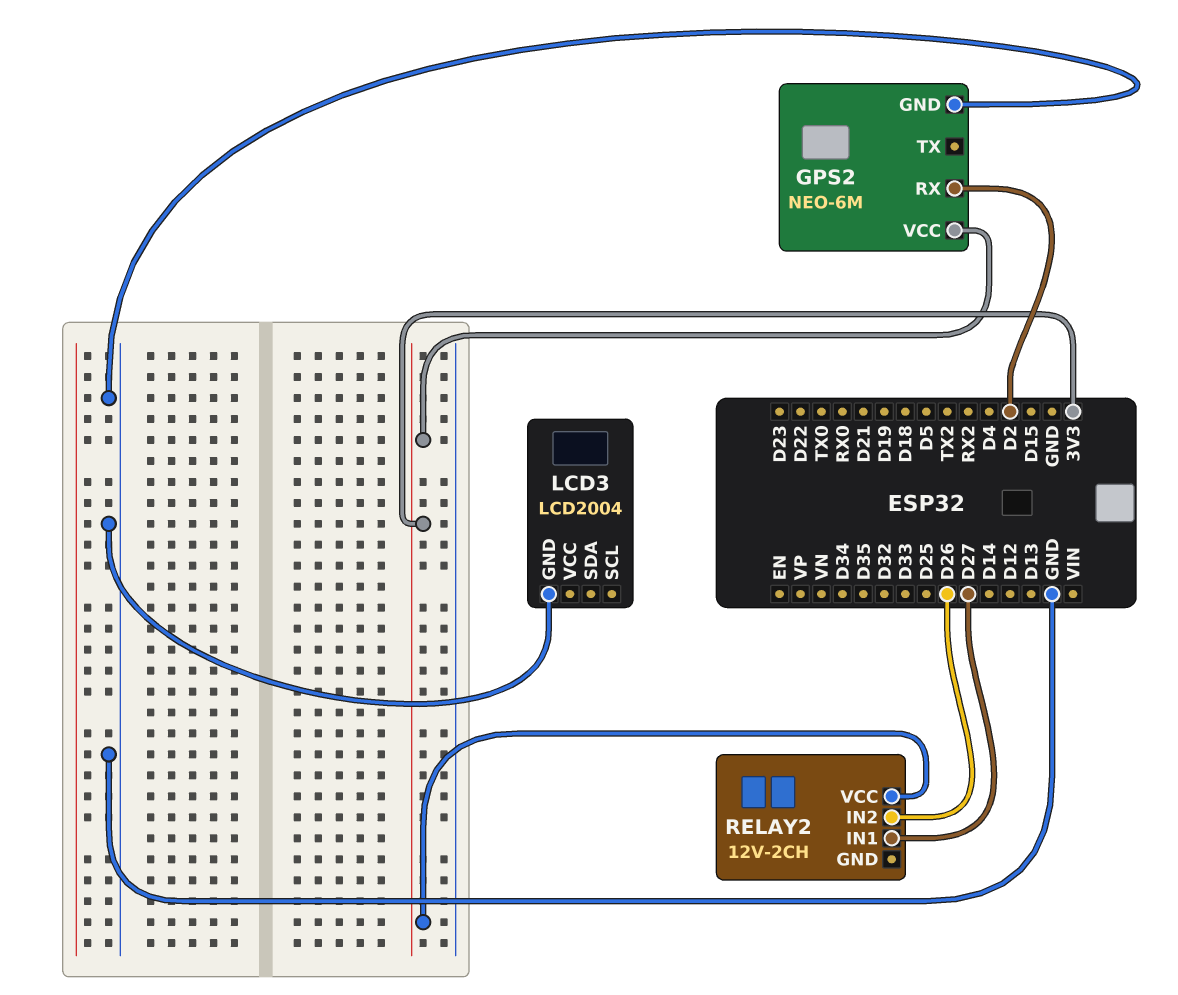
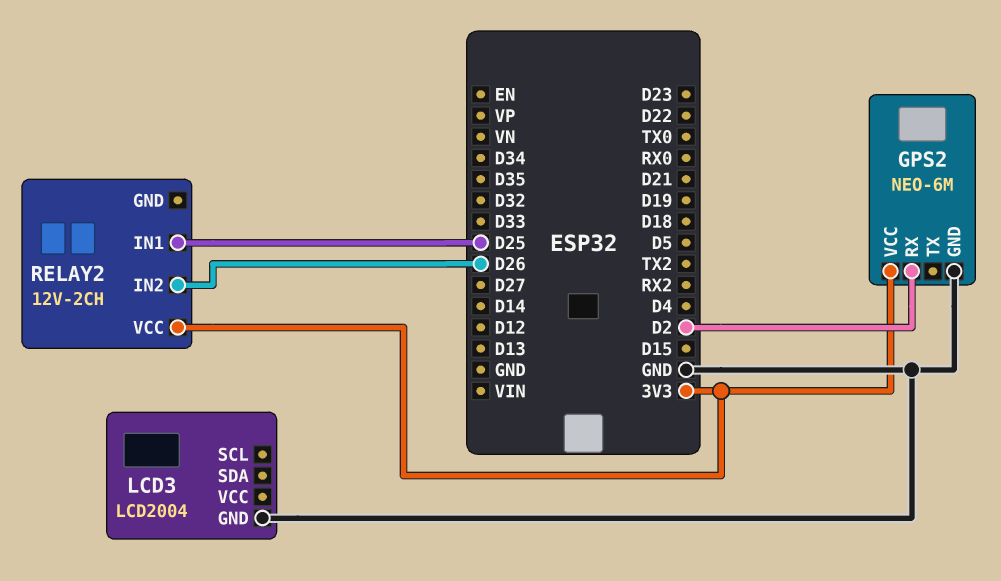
RELAY2 pin IN1: D27 -> D25

